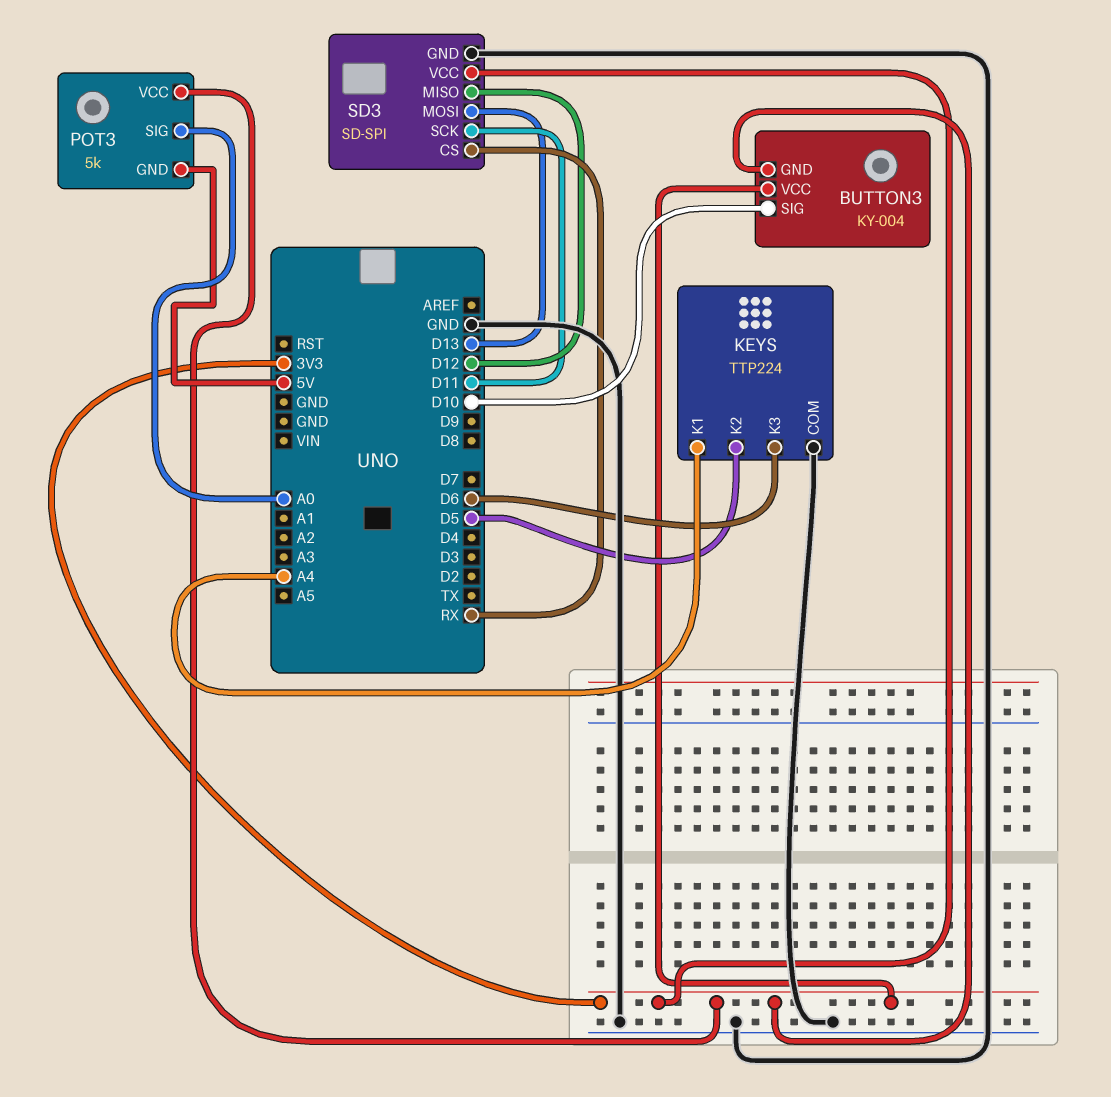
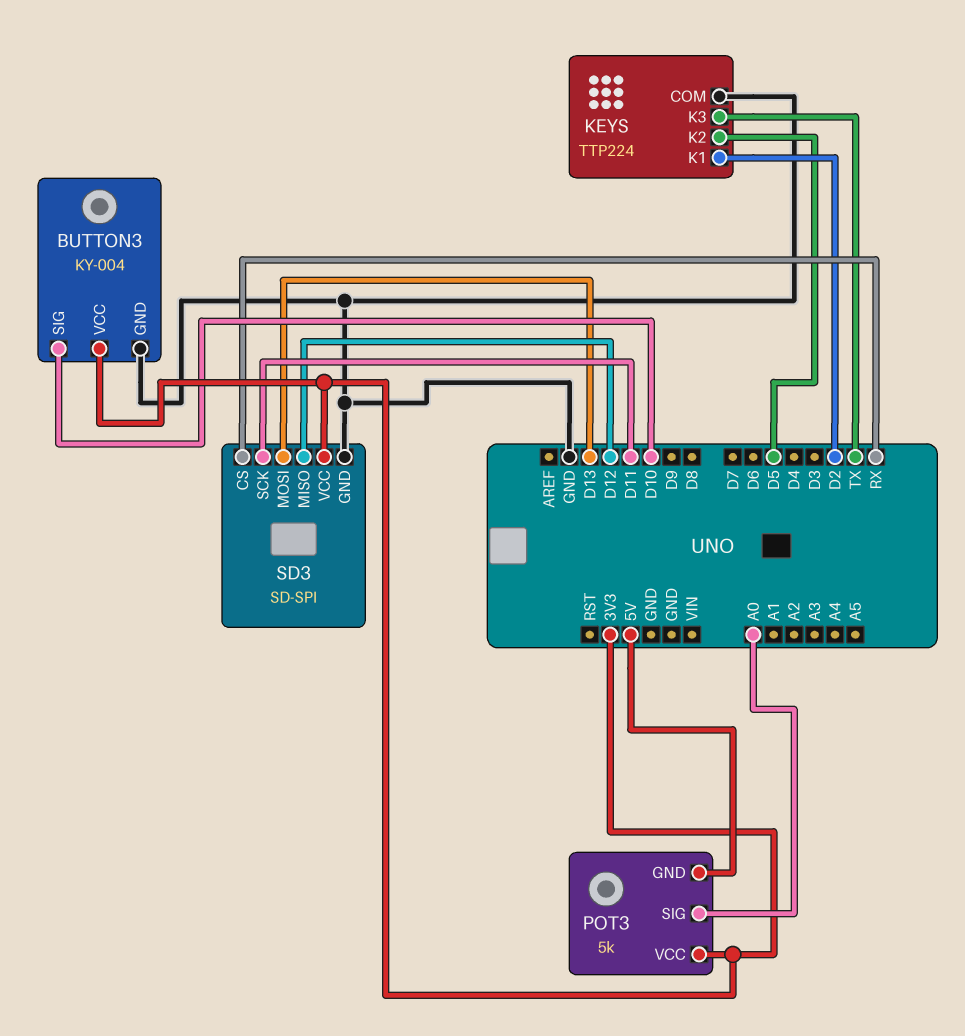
BUTTON3 pin GND: 3V3 -> GND
KEYS pin K1: A4 -> D2
KEYS pin K3: D6 -> TX

